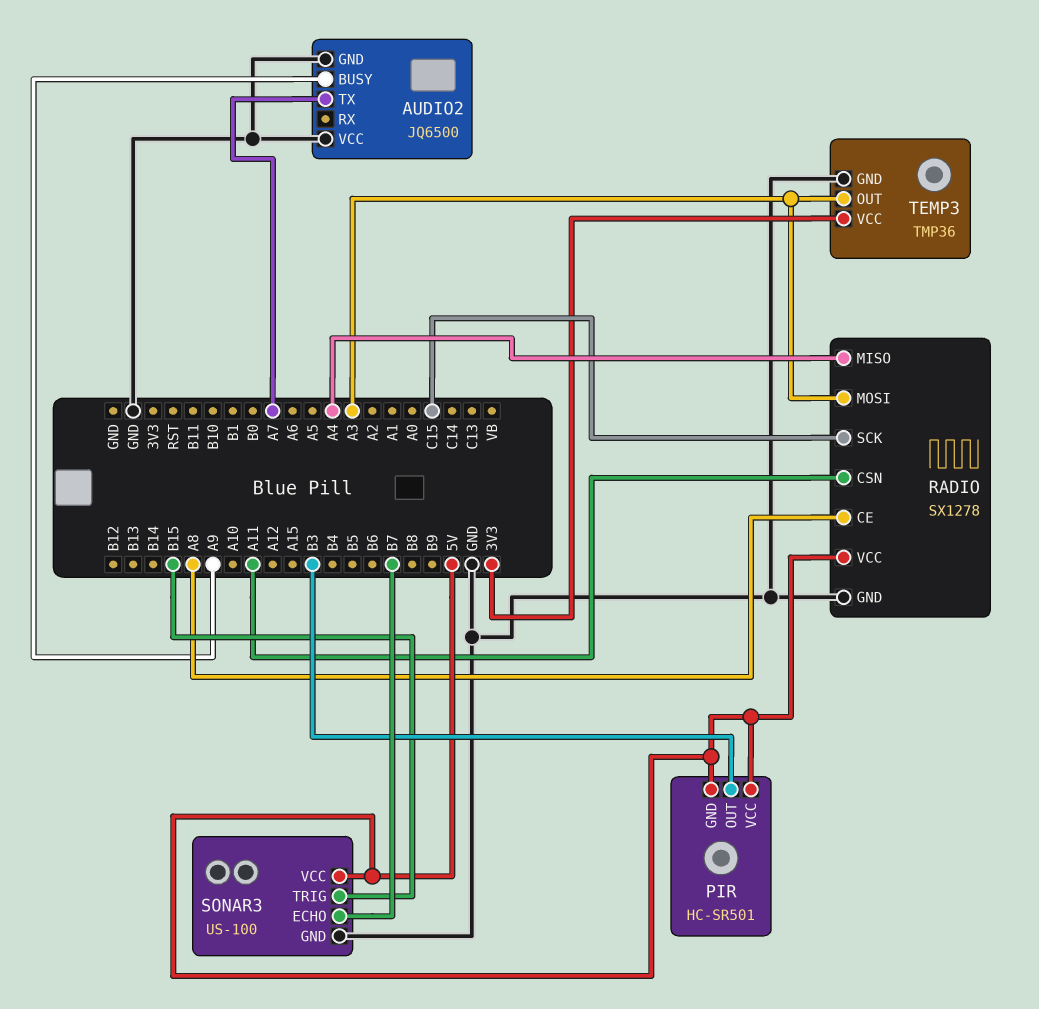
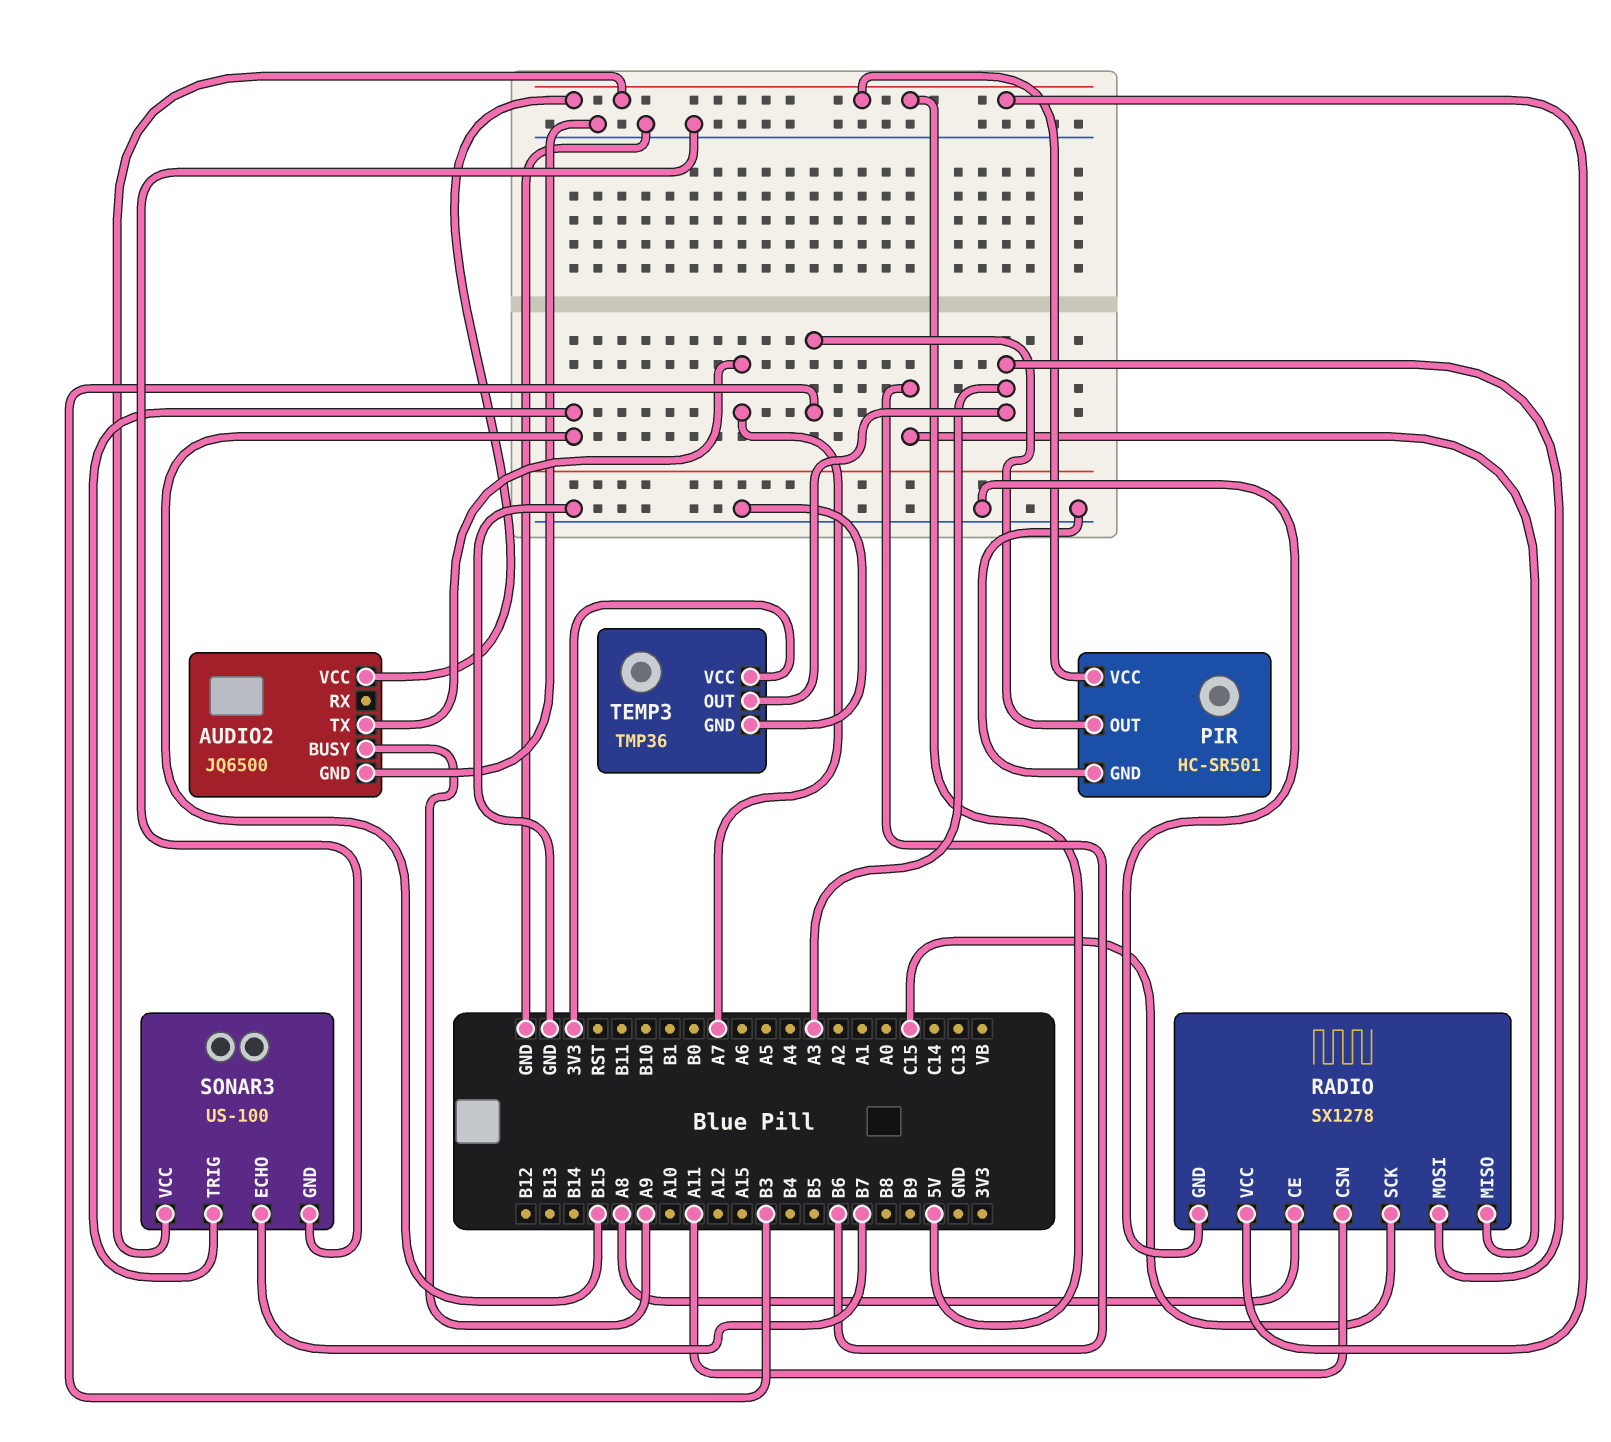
AUDIO2 pin VCC: GND -> 5V
PIR pin GND: 5V -> GND
RADIO pin MISO: A4 -> B6

